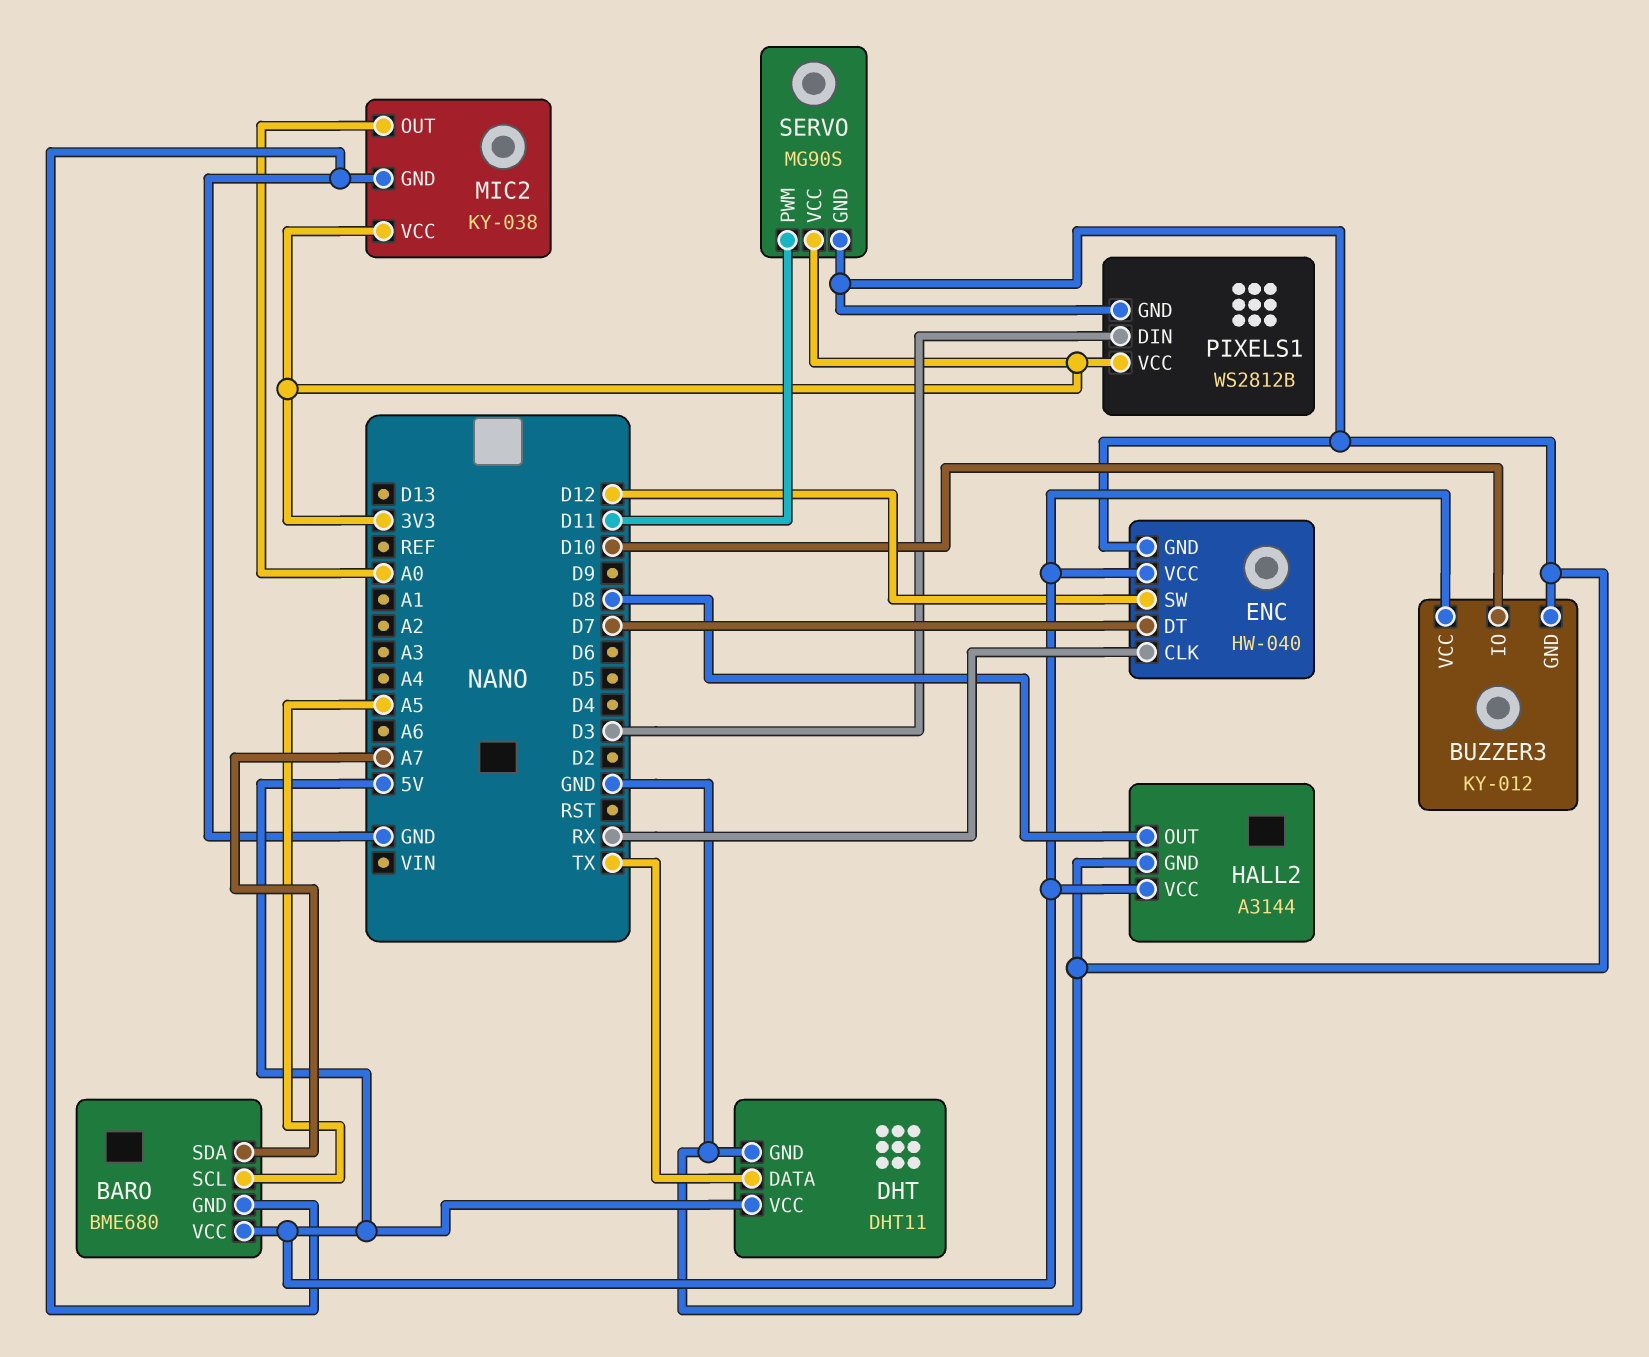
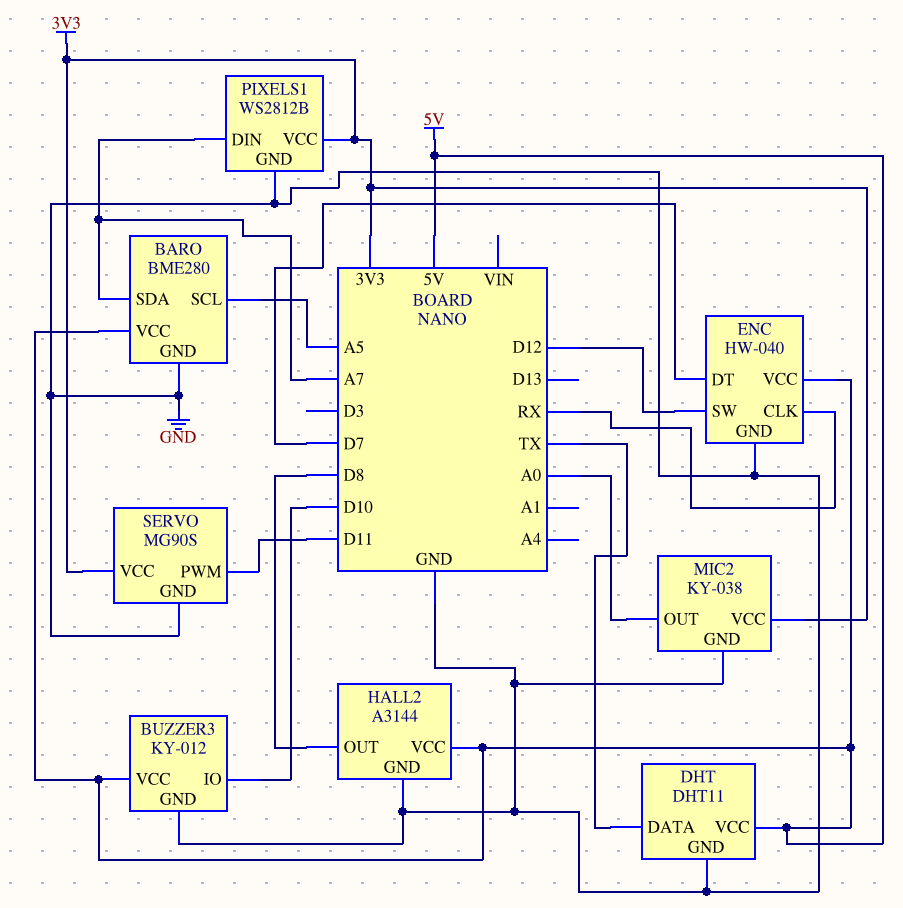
BARO: BME680 -> BME280
PIXELS1 pin DIN: D3 -> A7

